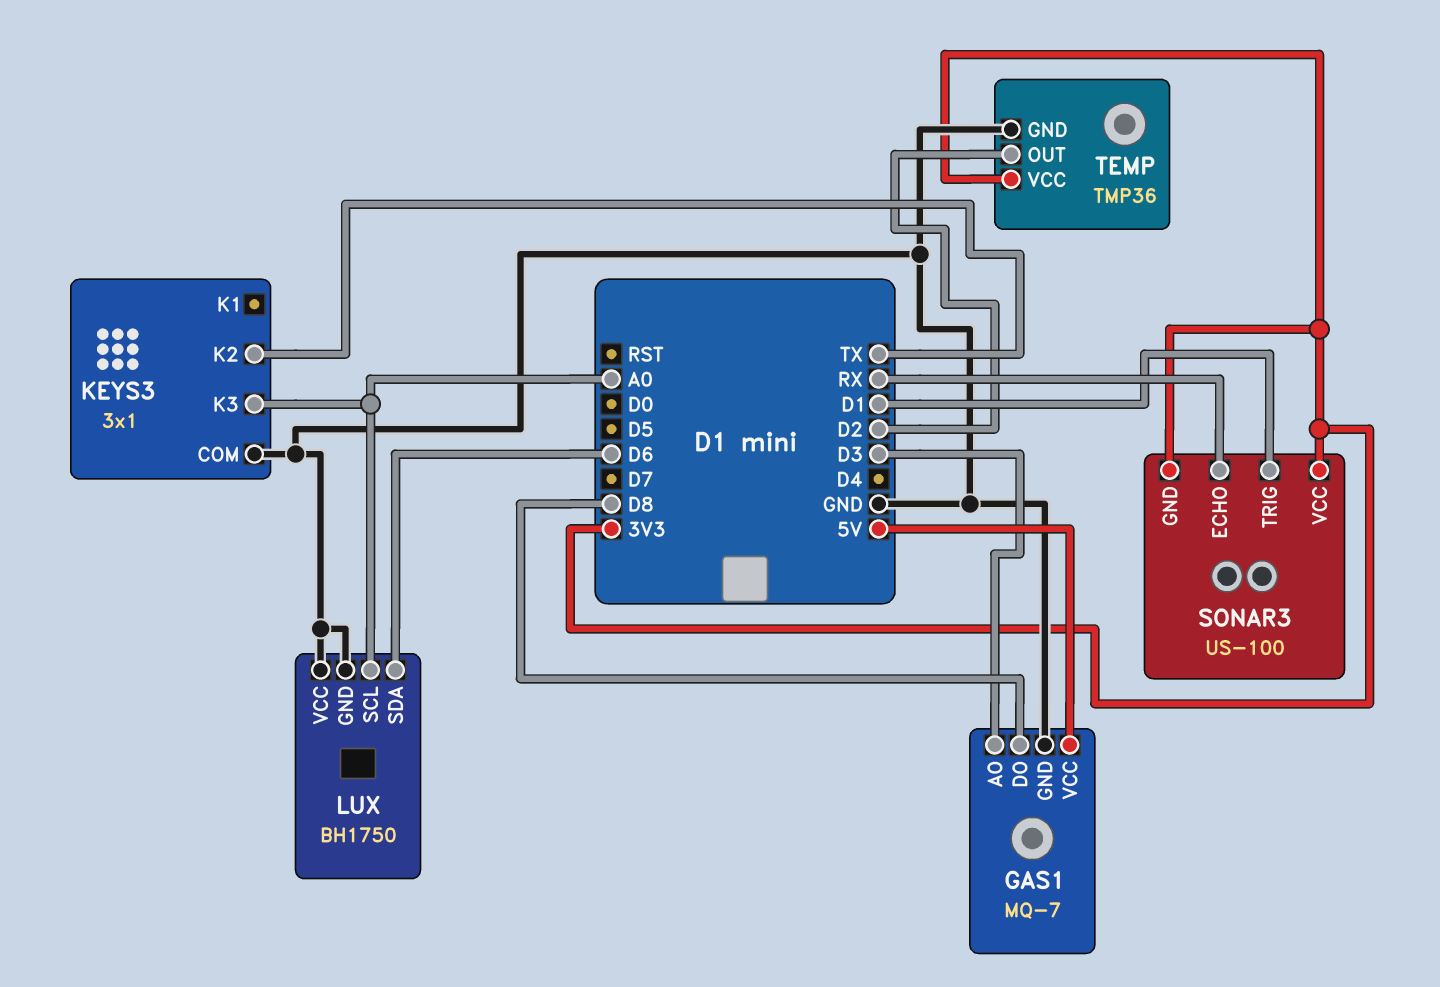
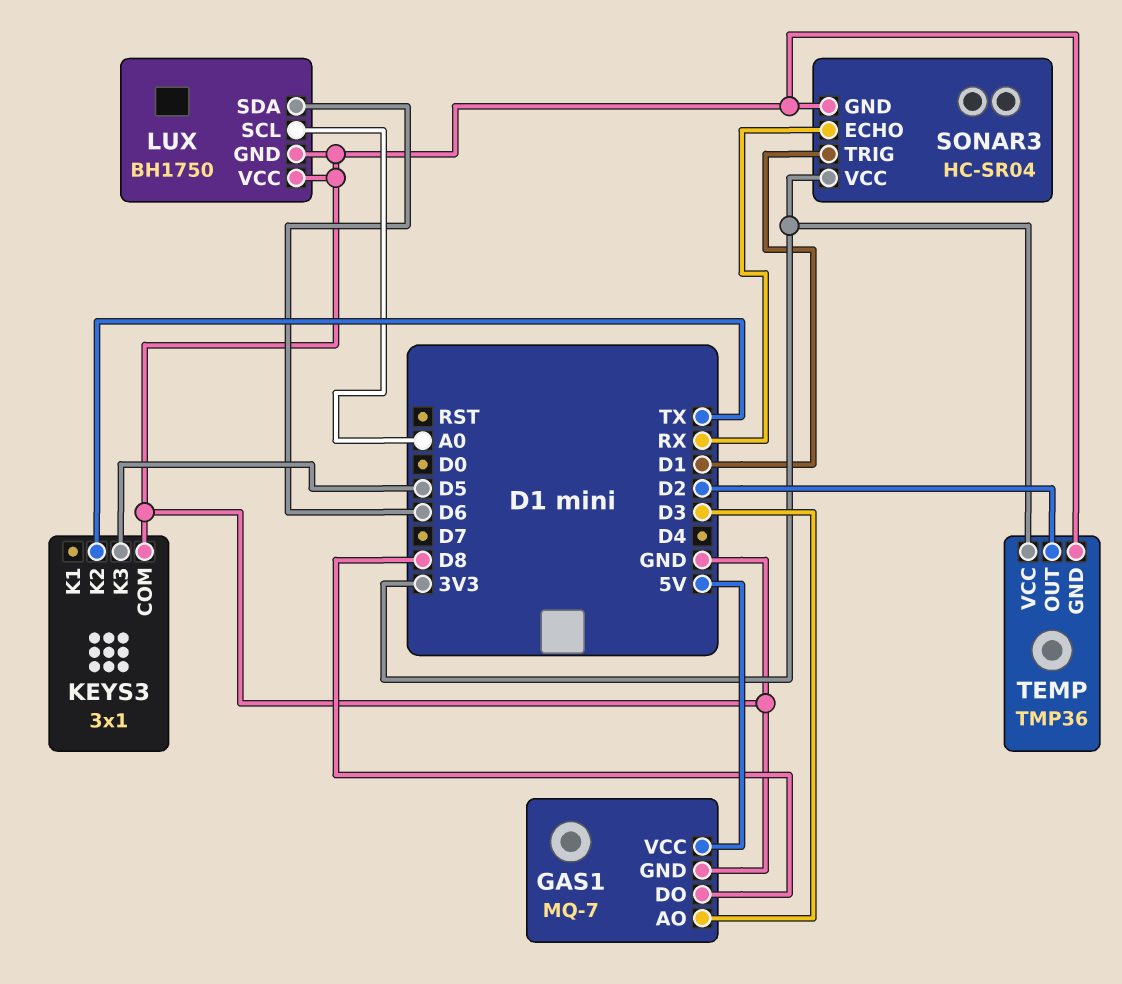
KEYS3 pin K3: A0 -> D5
SONAR3: US-100 -> HC-SR04
SONAR3 pin GND: 3V3 -> GND

